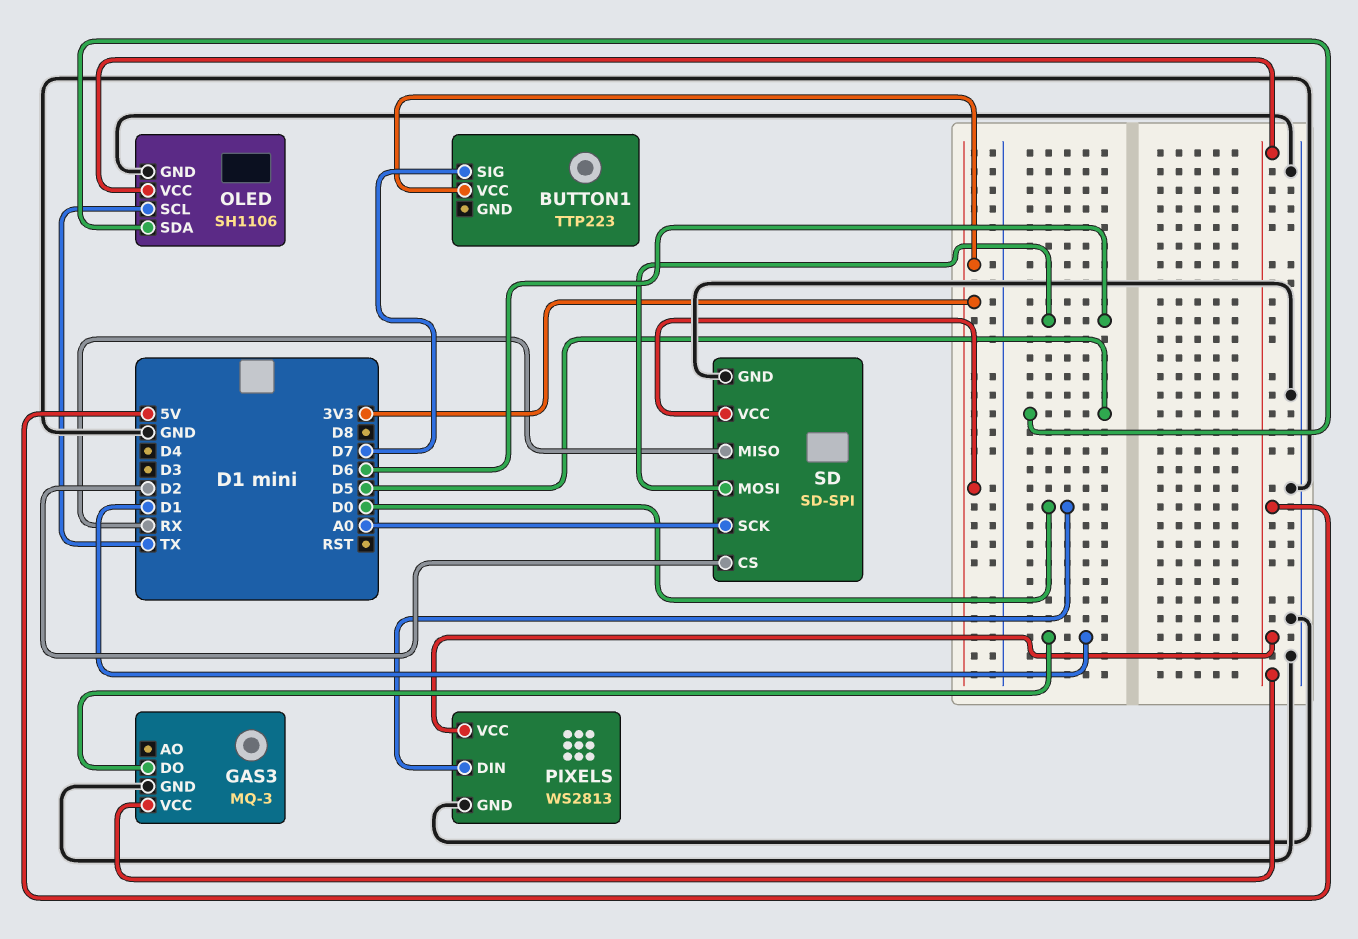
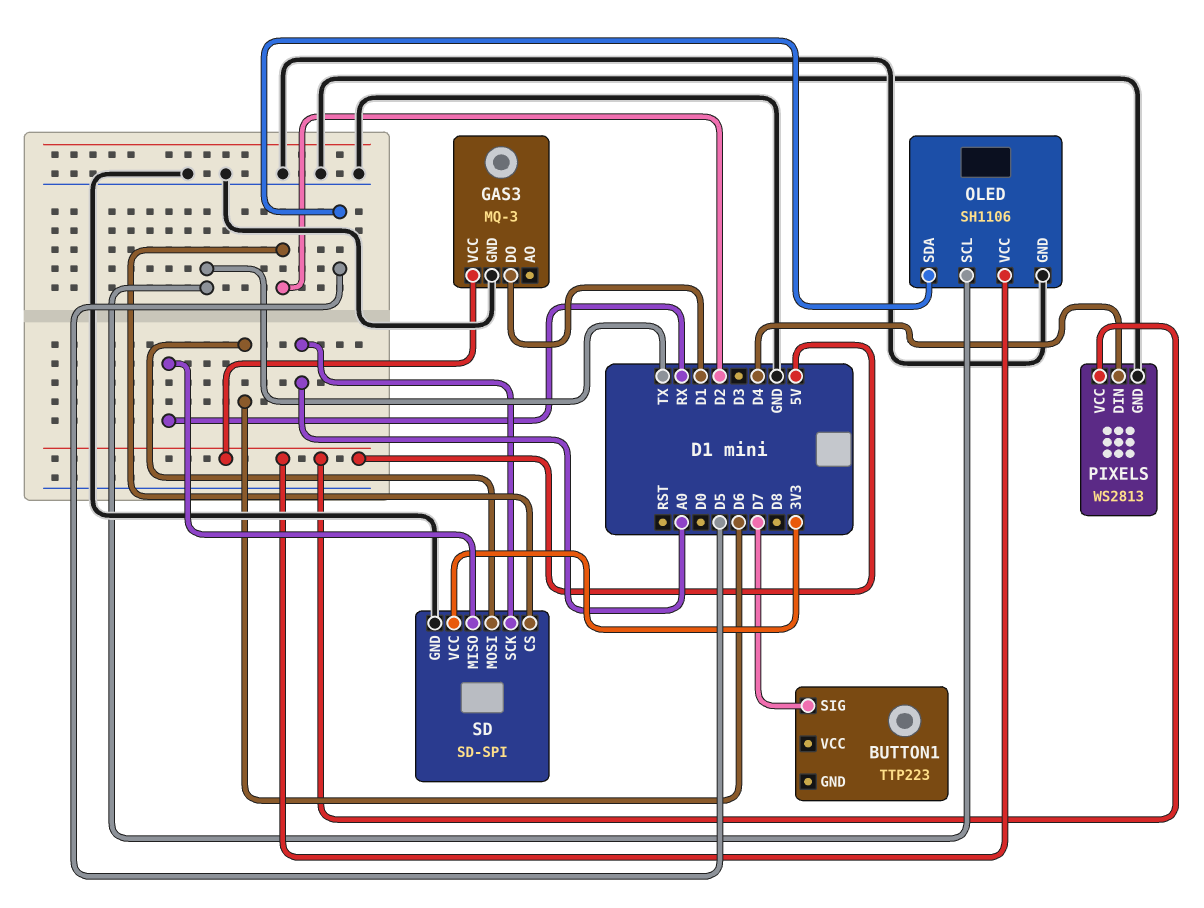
BUTTON1 pin VCC: 3V3 -> none
PIXELS pin DIN: D0 -> D4

